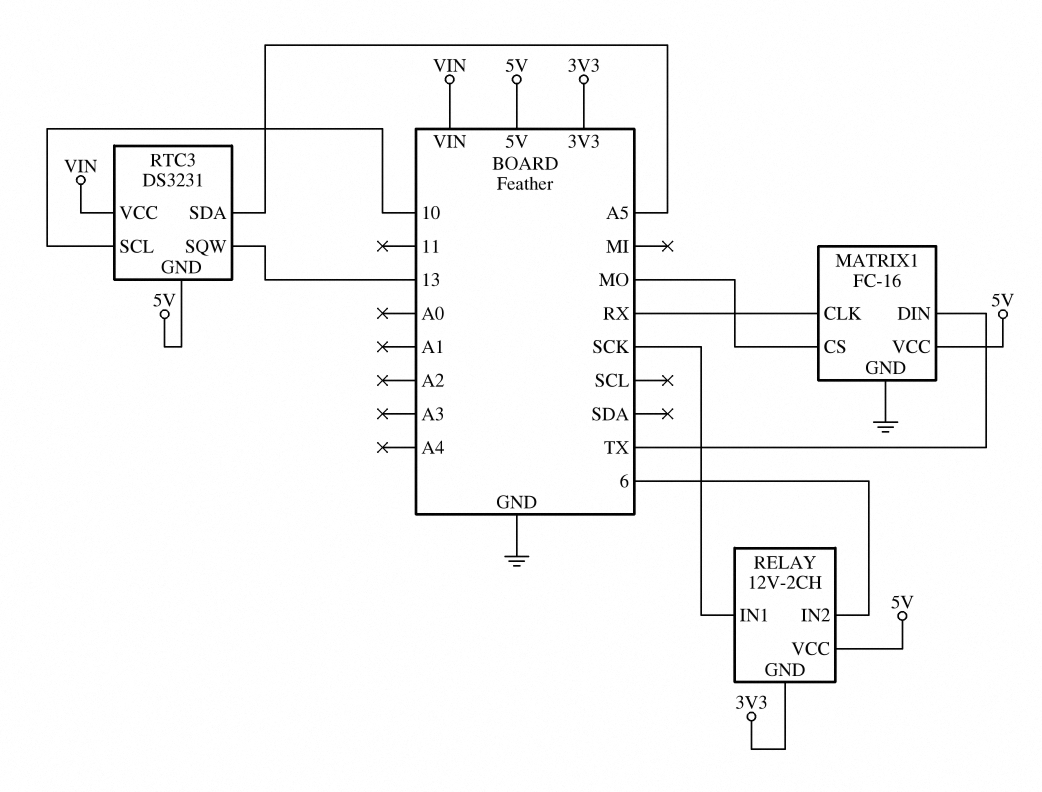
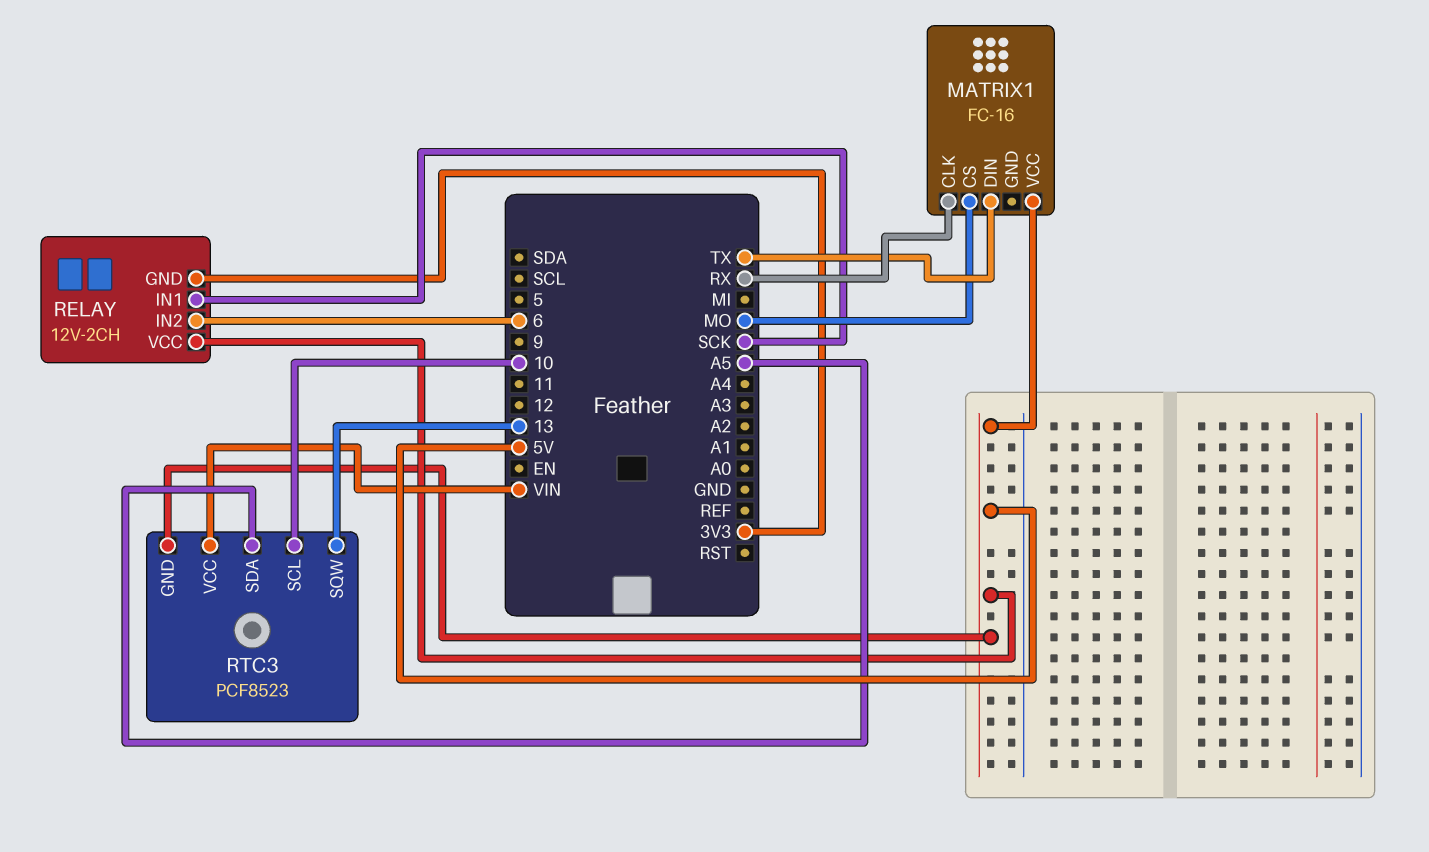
MATRIX1 pin GND: GND -> none
RTC3: DS3231 -> PCF8523

